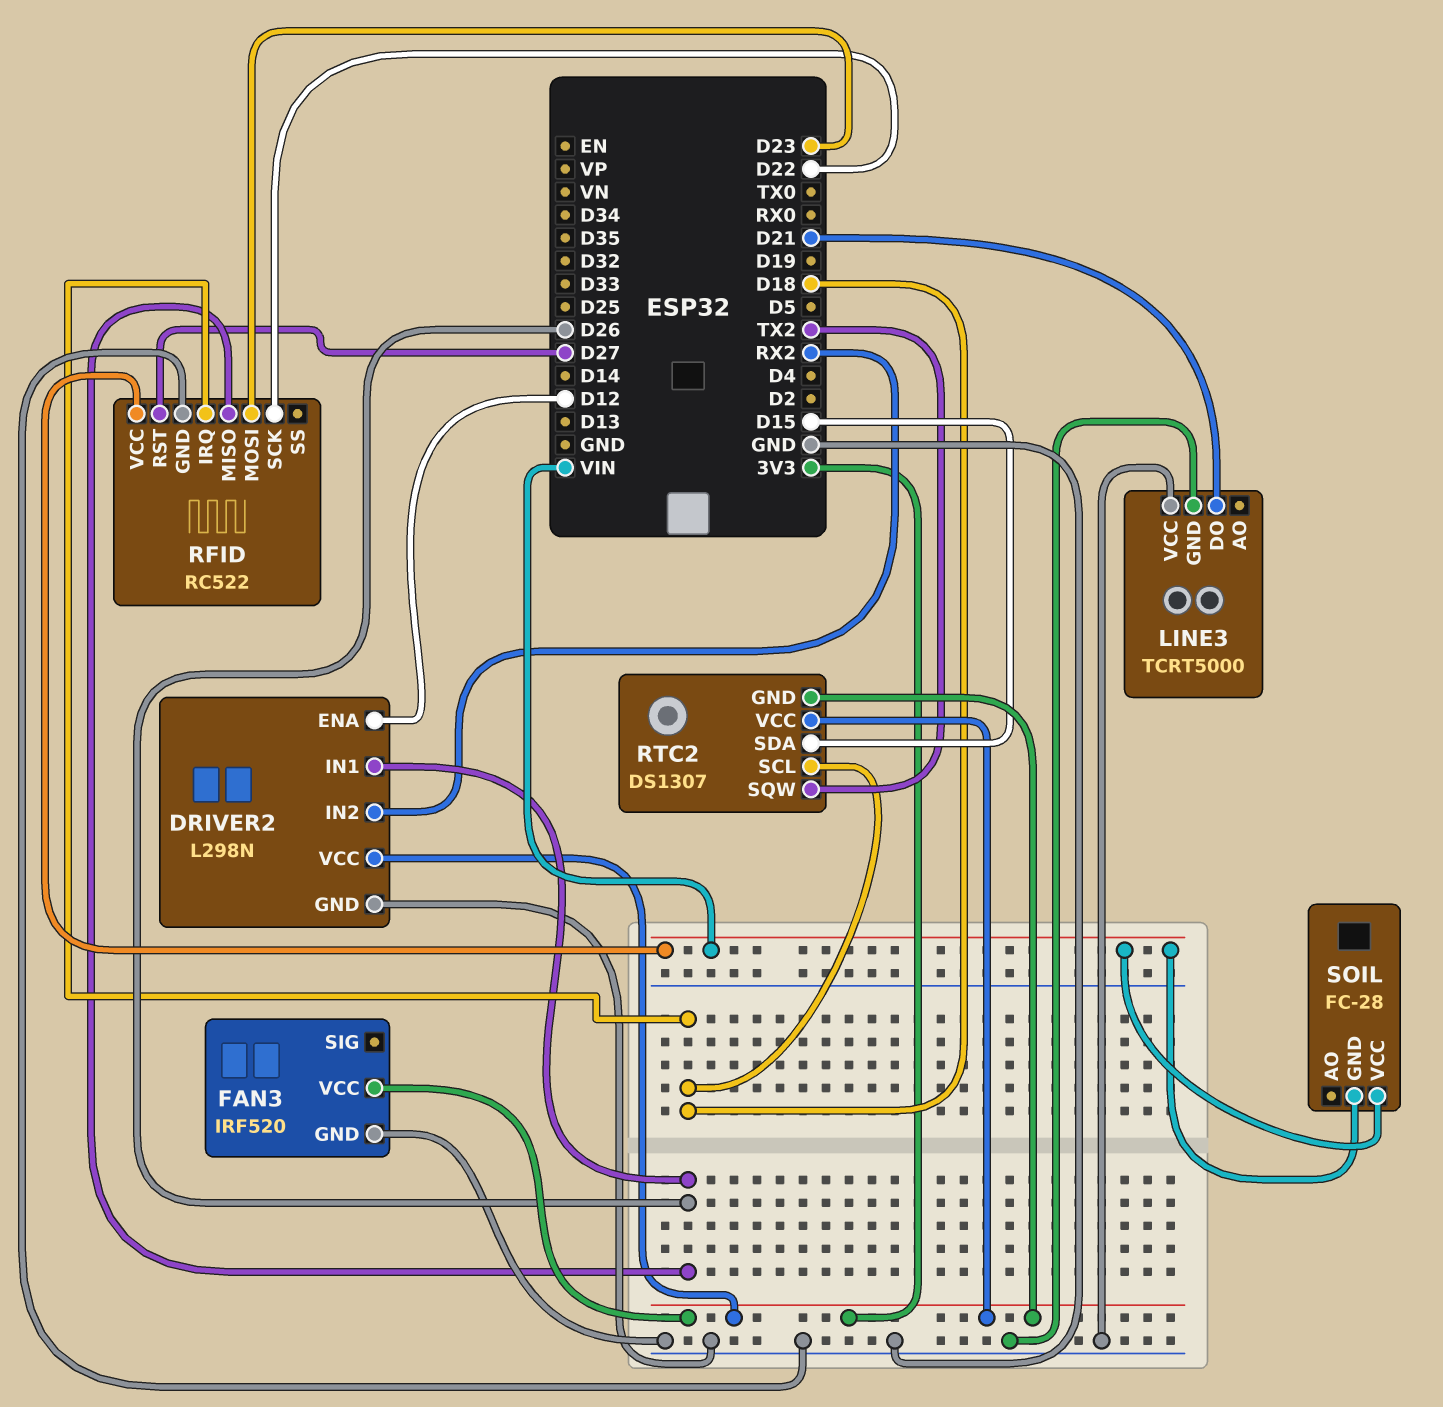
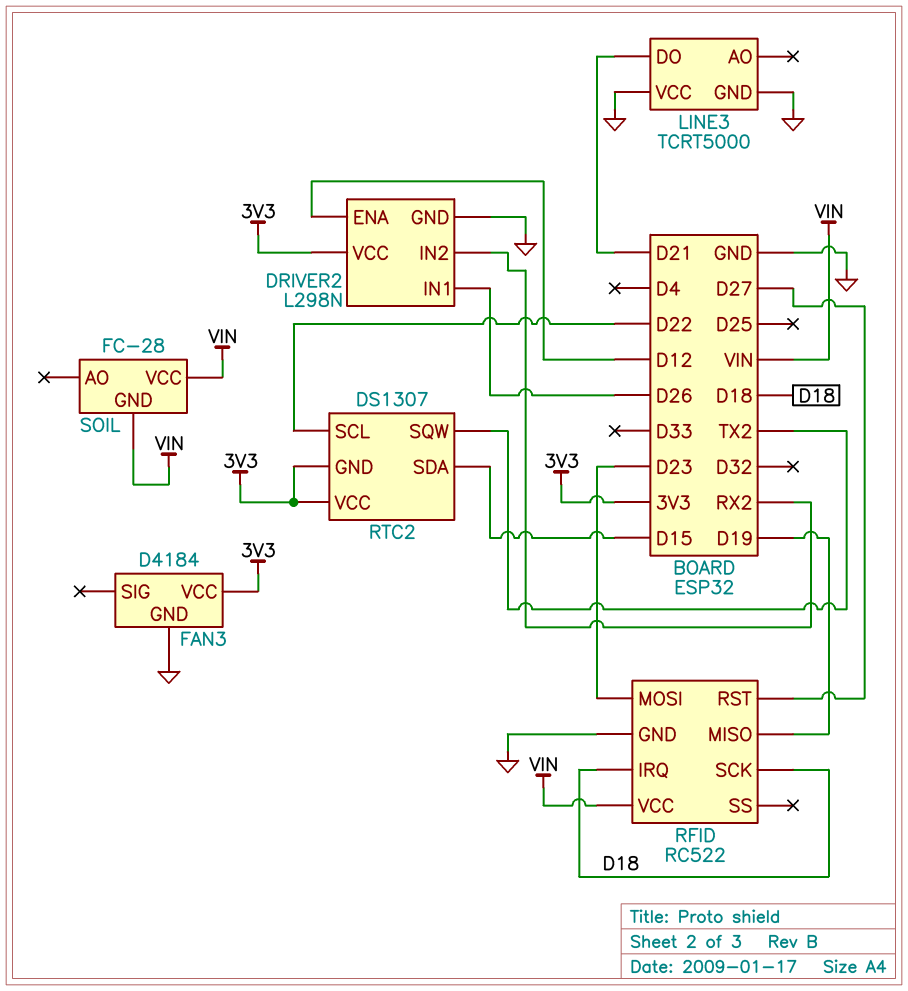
FAN3: IRF520 -> D4184
RFID pin MISO: D26 -> D19
RFID pin SCK: D22 -> D18
RTC2 pin SCL: D18 -> D22

